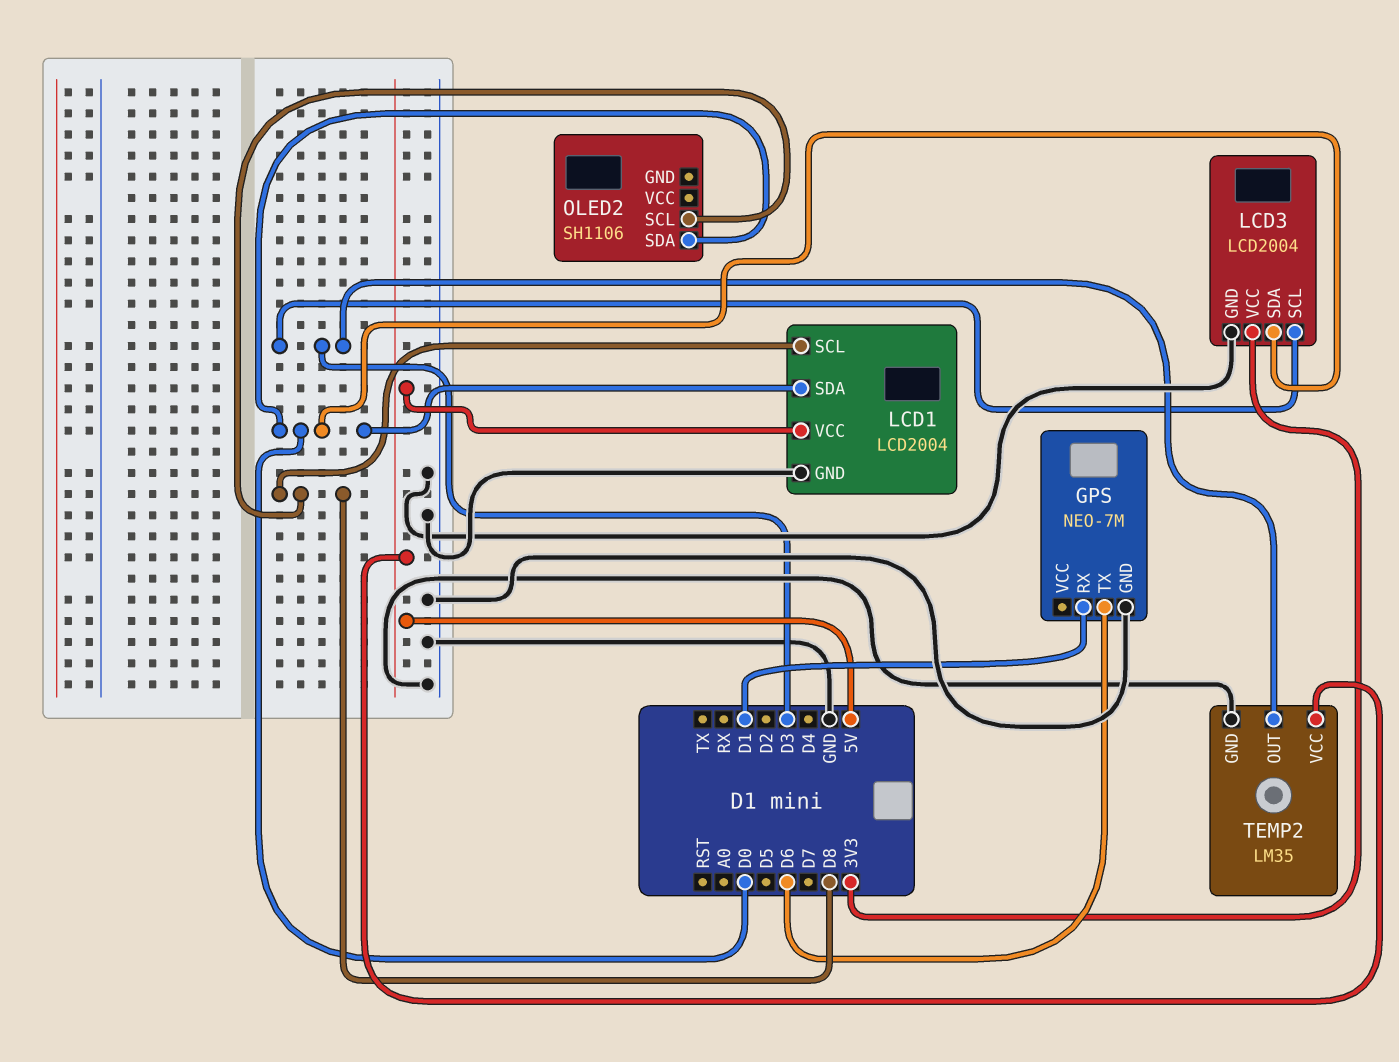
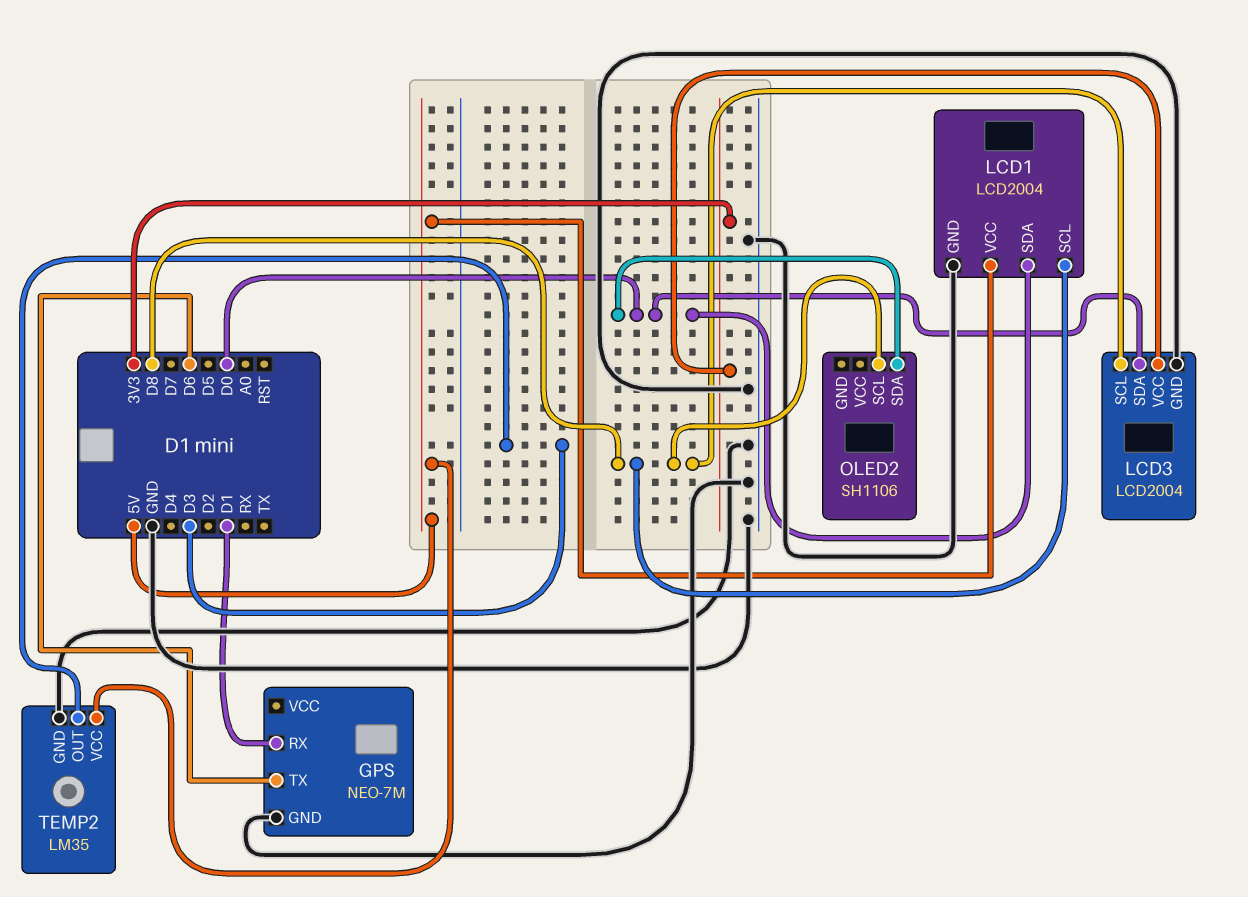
LCD3 pin SCL: D3 -> D8

